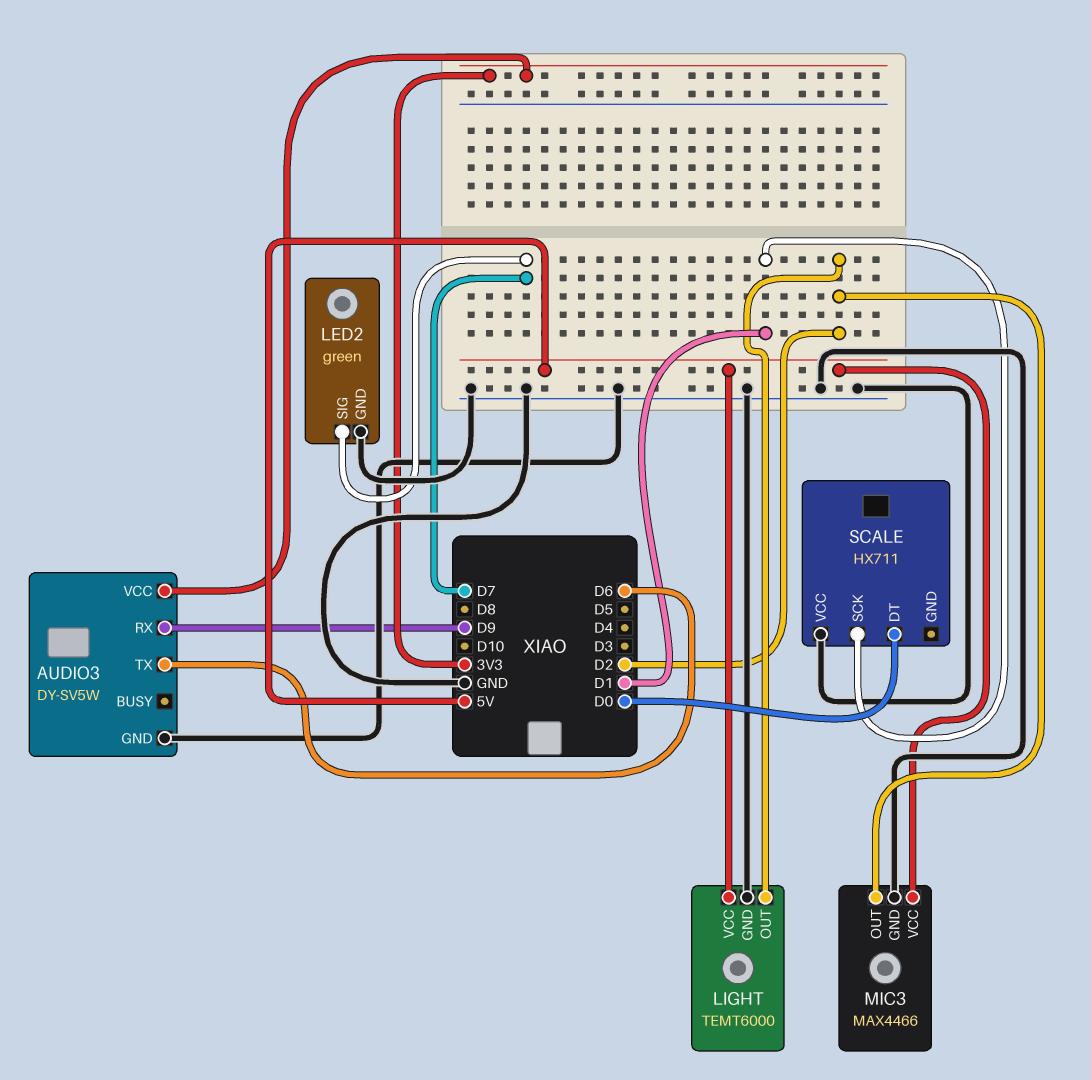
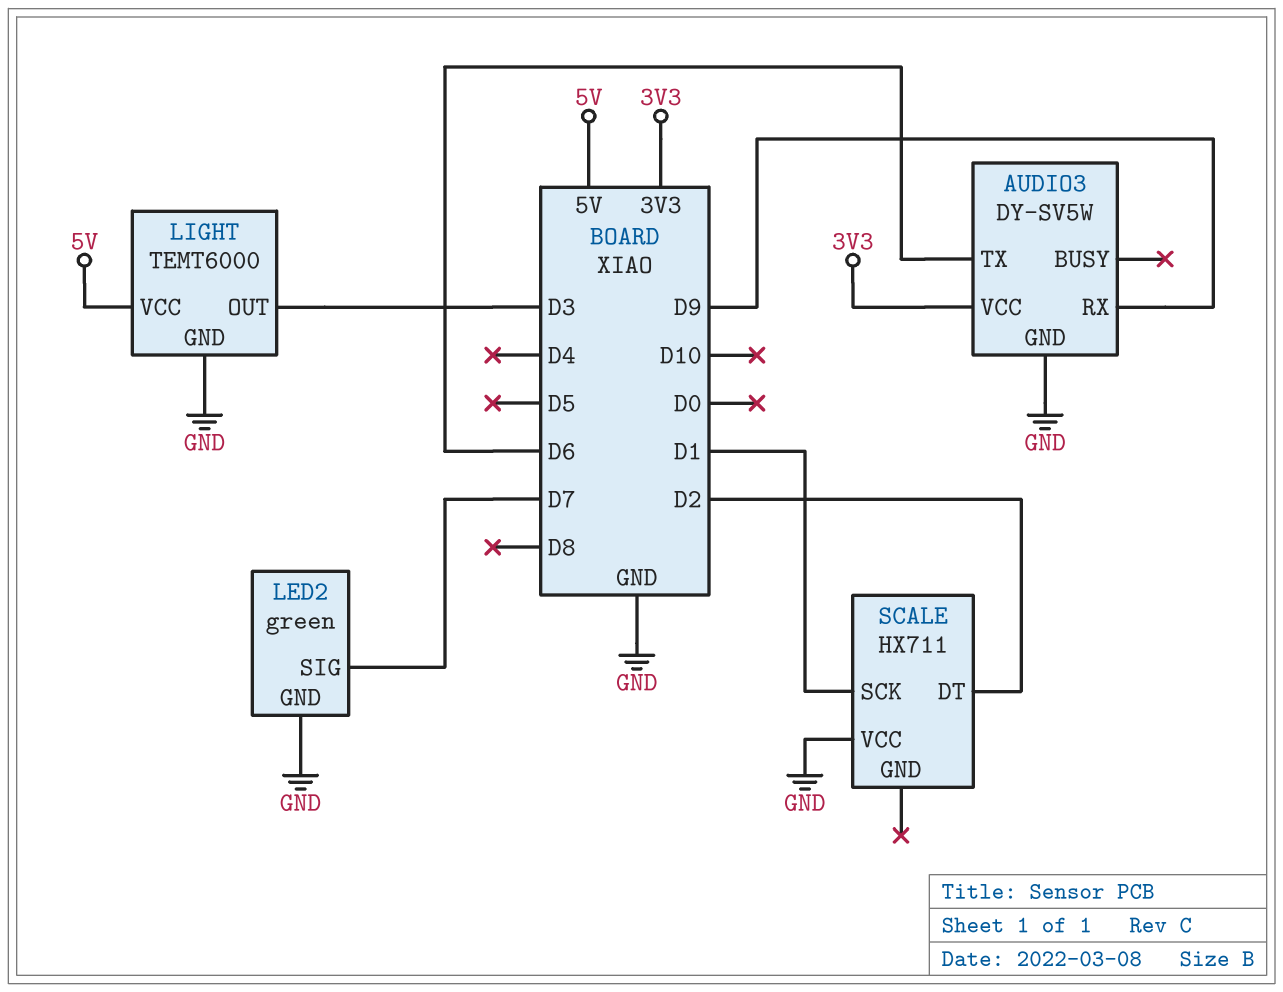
LIGHT pin OUT: D2 -> D3
MIC3: MAX4466 -> none
MIC3 pin GND: GND -> none
MIC3 pin OUT: D2 -> none
MIC3 pin VCC: 5V -> none
SCALE pin DT: D0 -> D2

